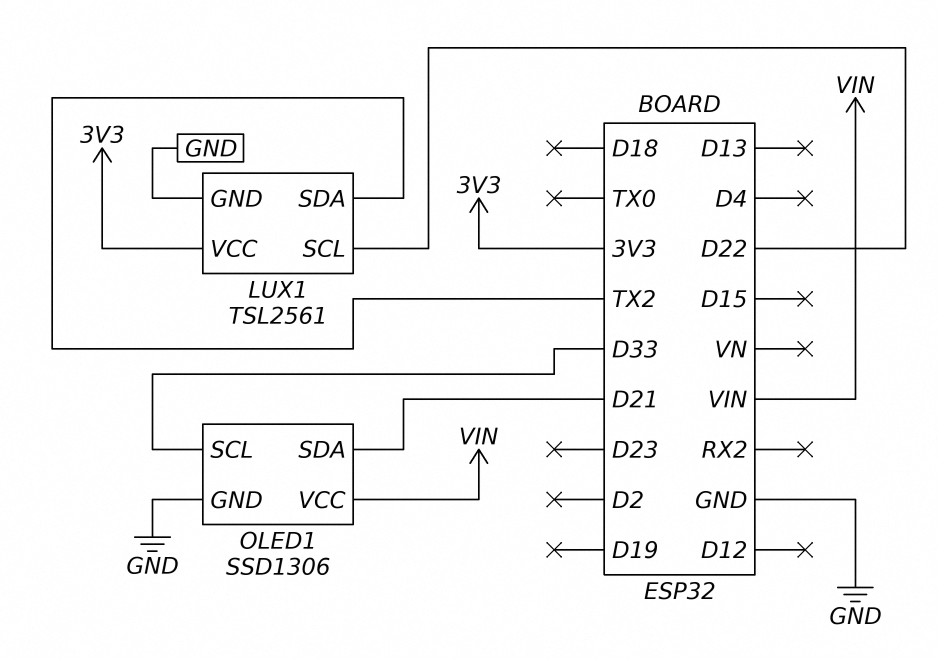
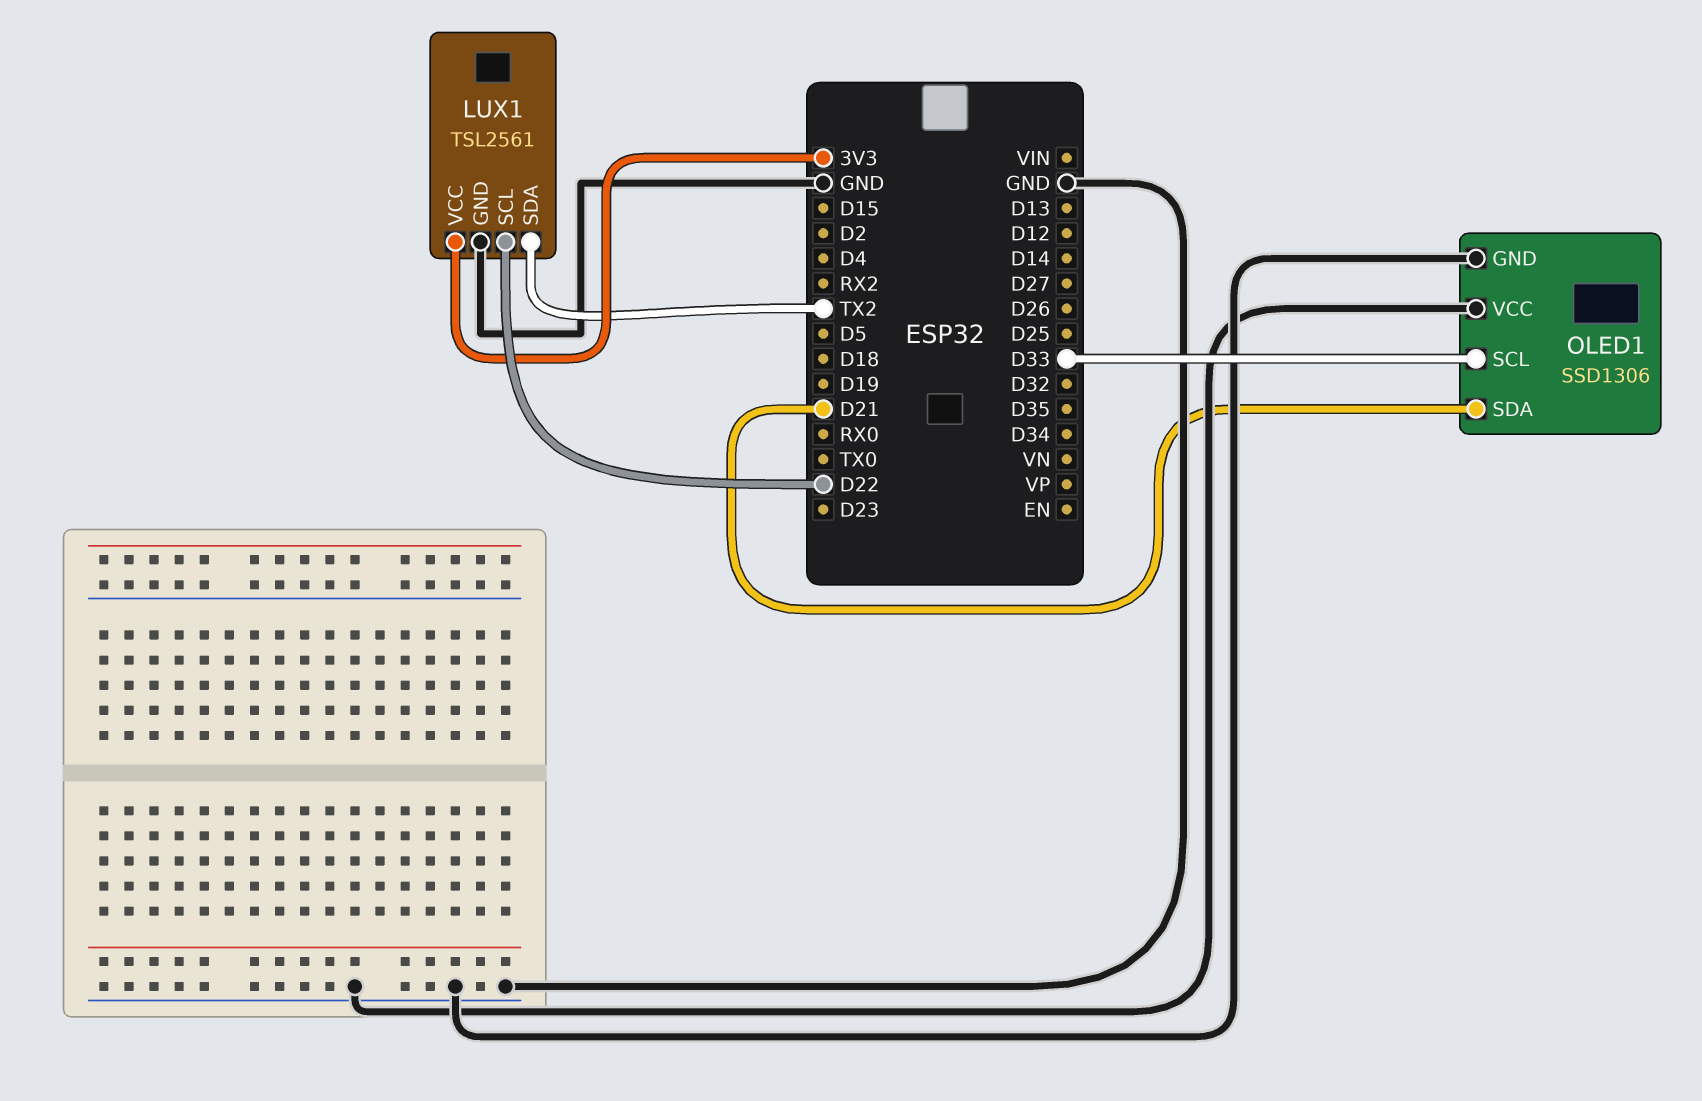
OLED1 pin VCC: VIN -> GND

